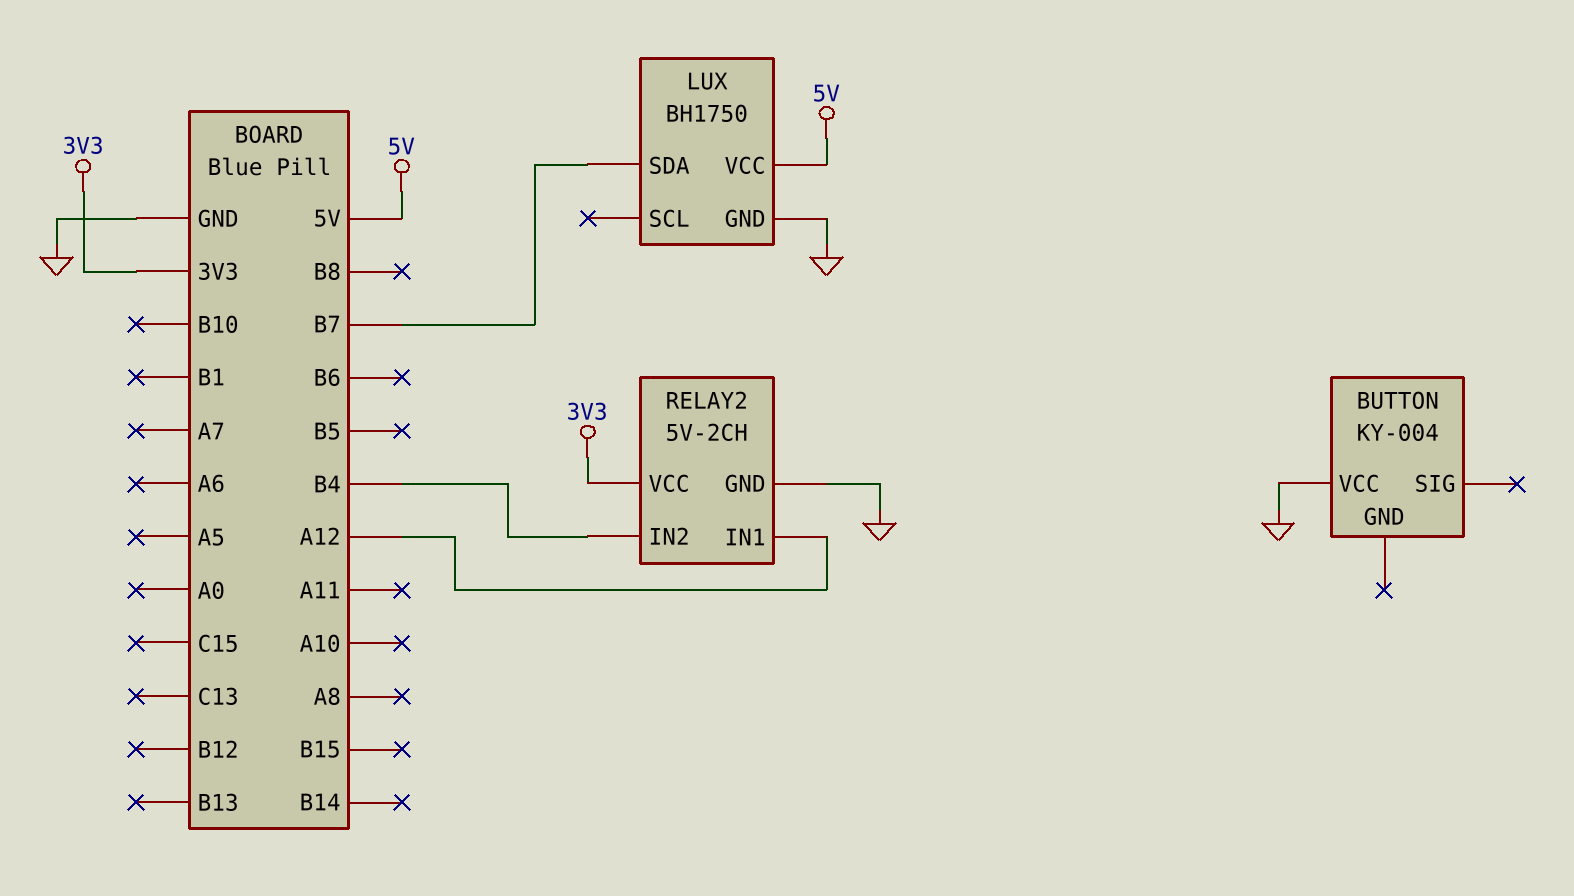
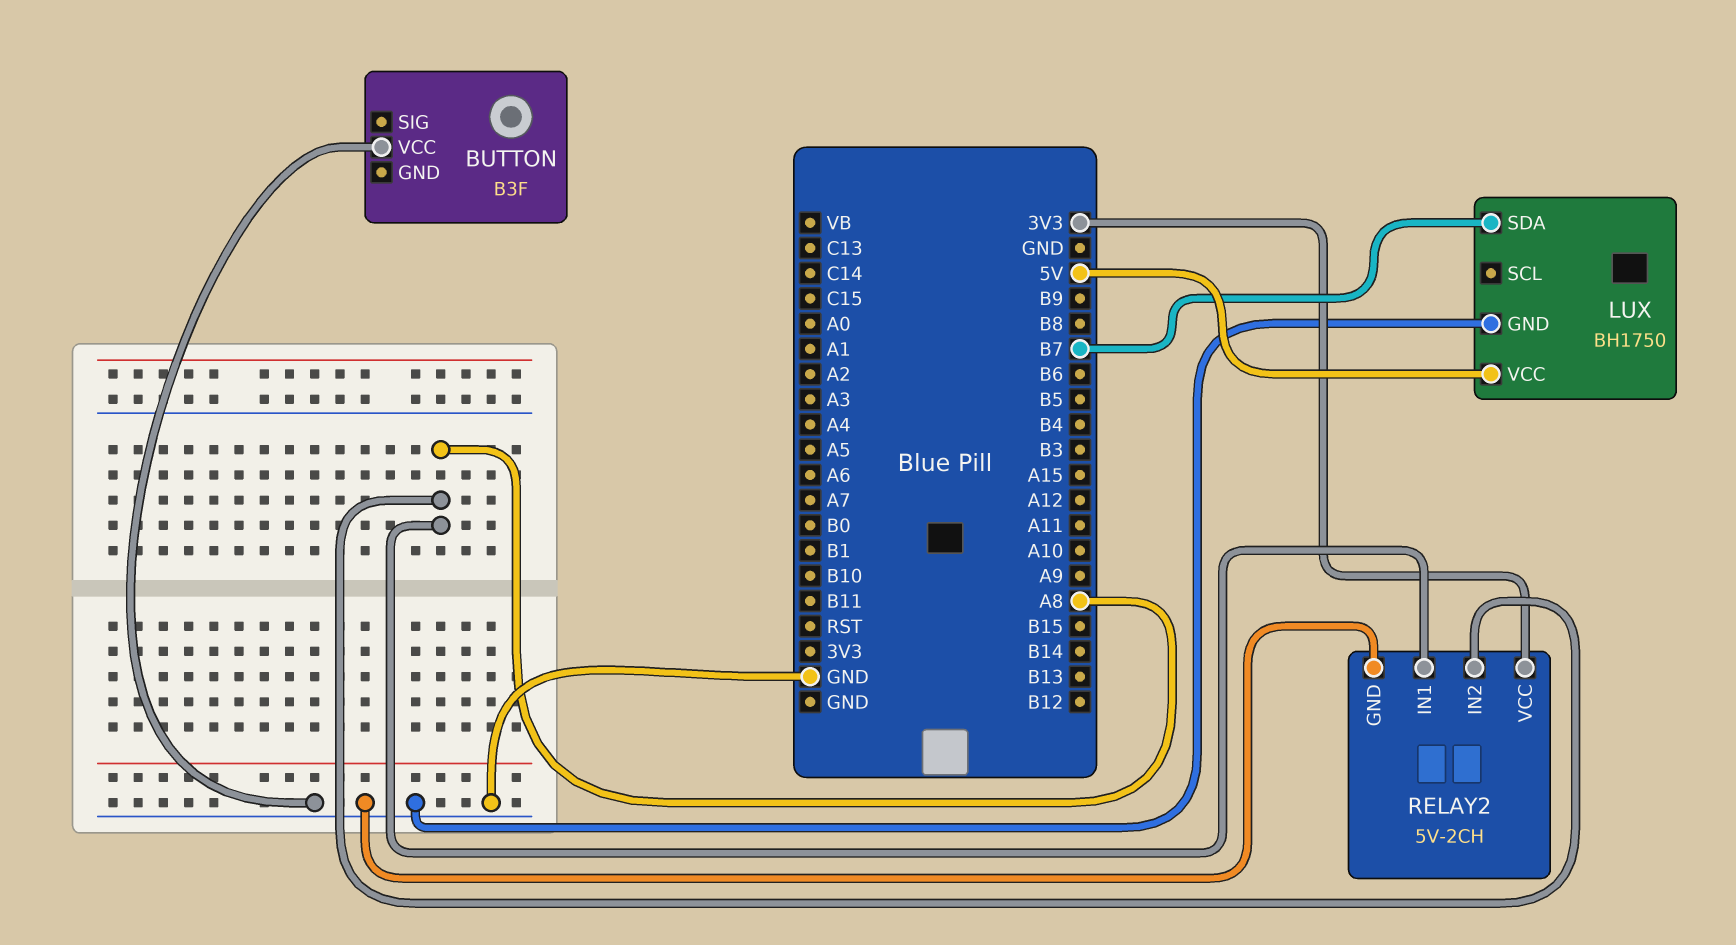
BUTTON: KY-004 -> B3F
RELAY2 pin IN1: A12 -> A8
RELAY2 pin IN2: B4 -> A8

